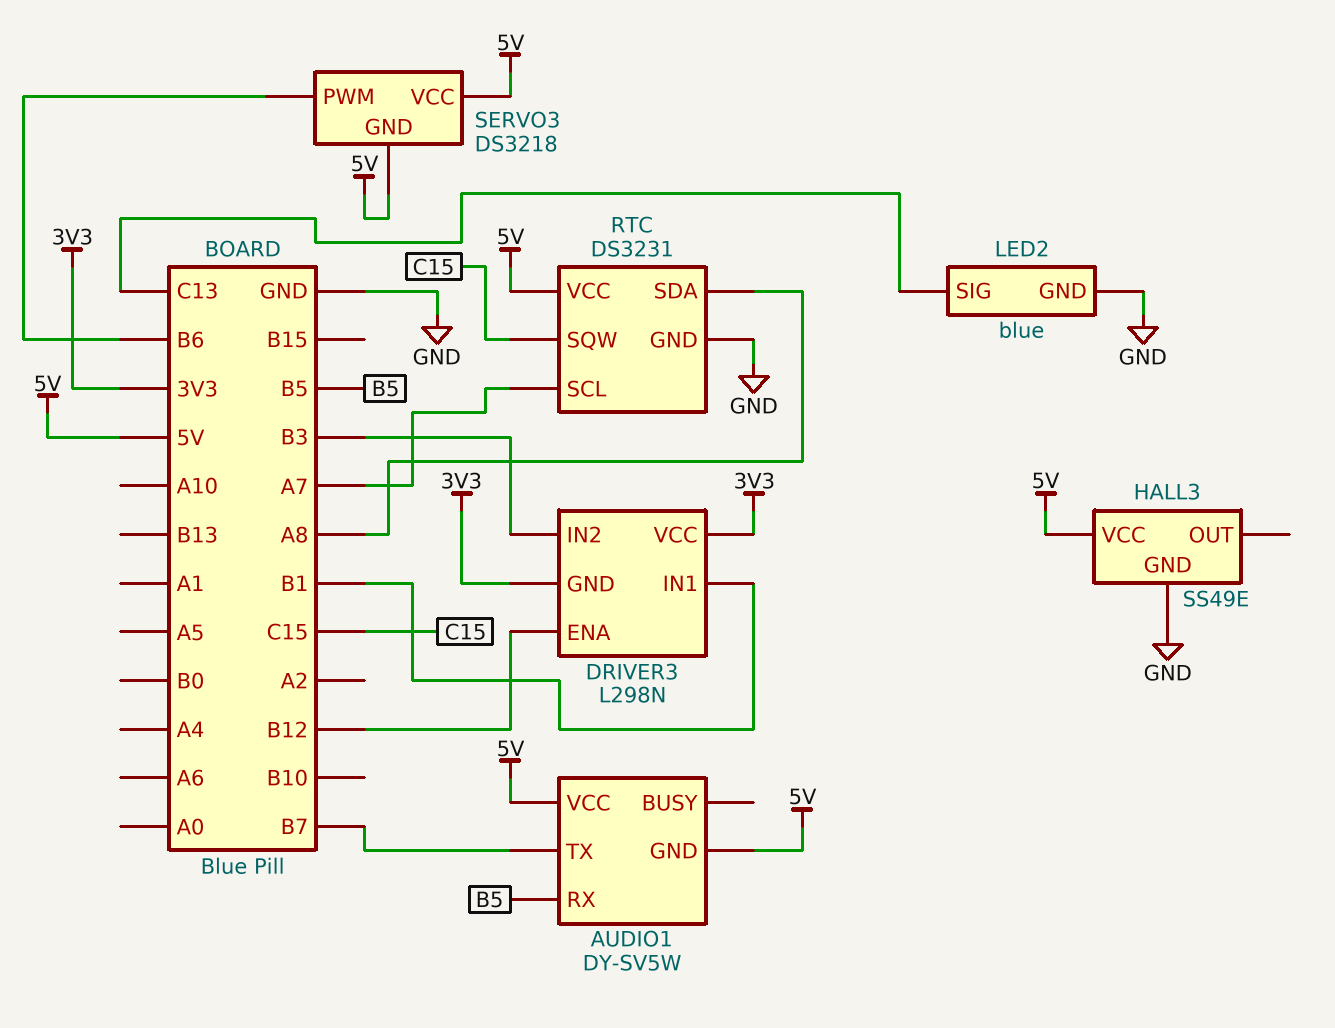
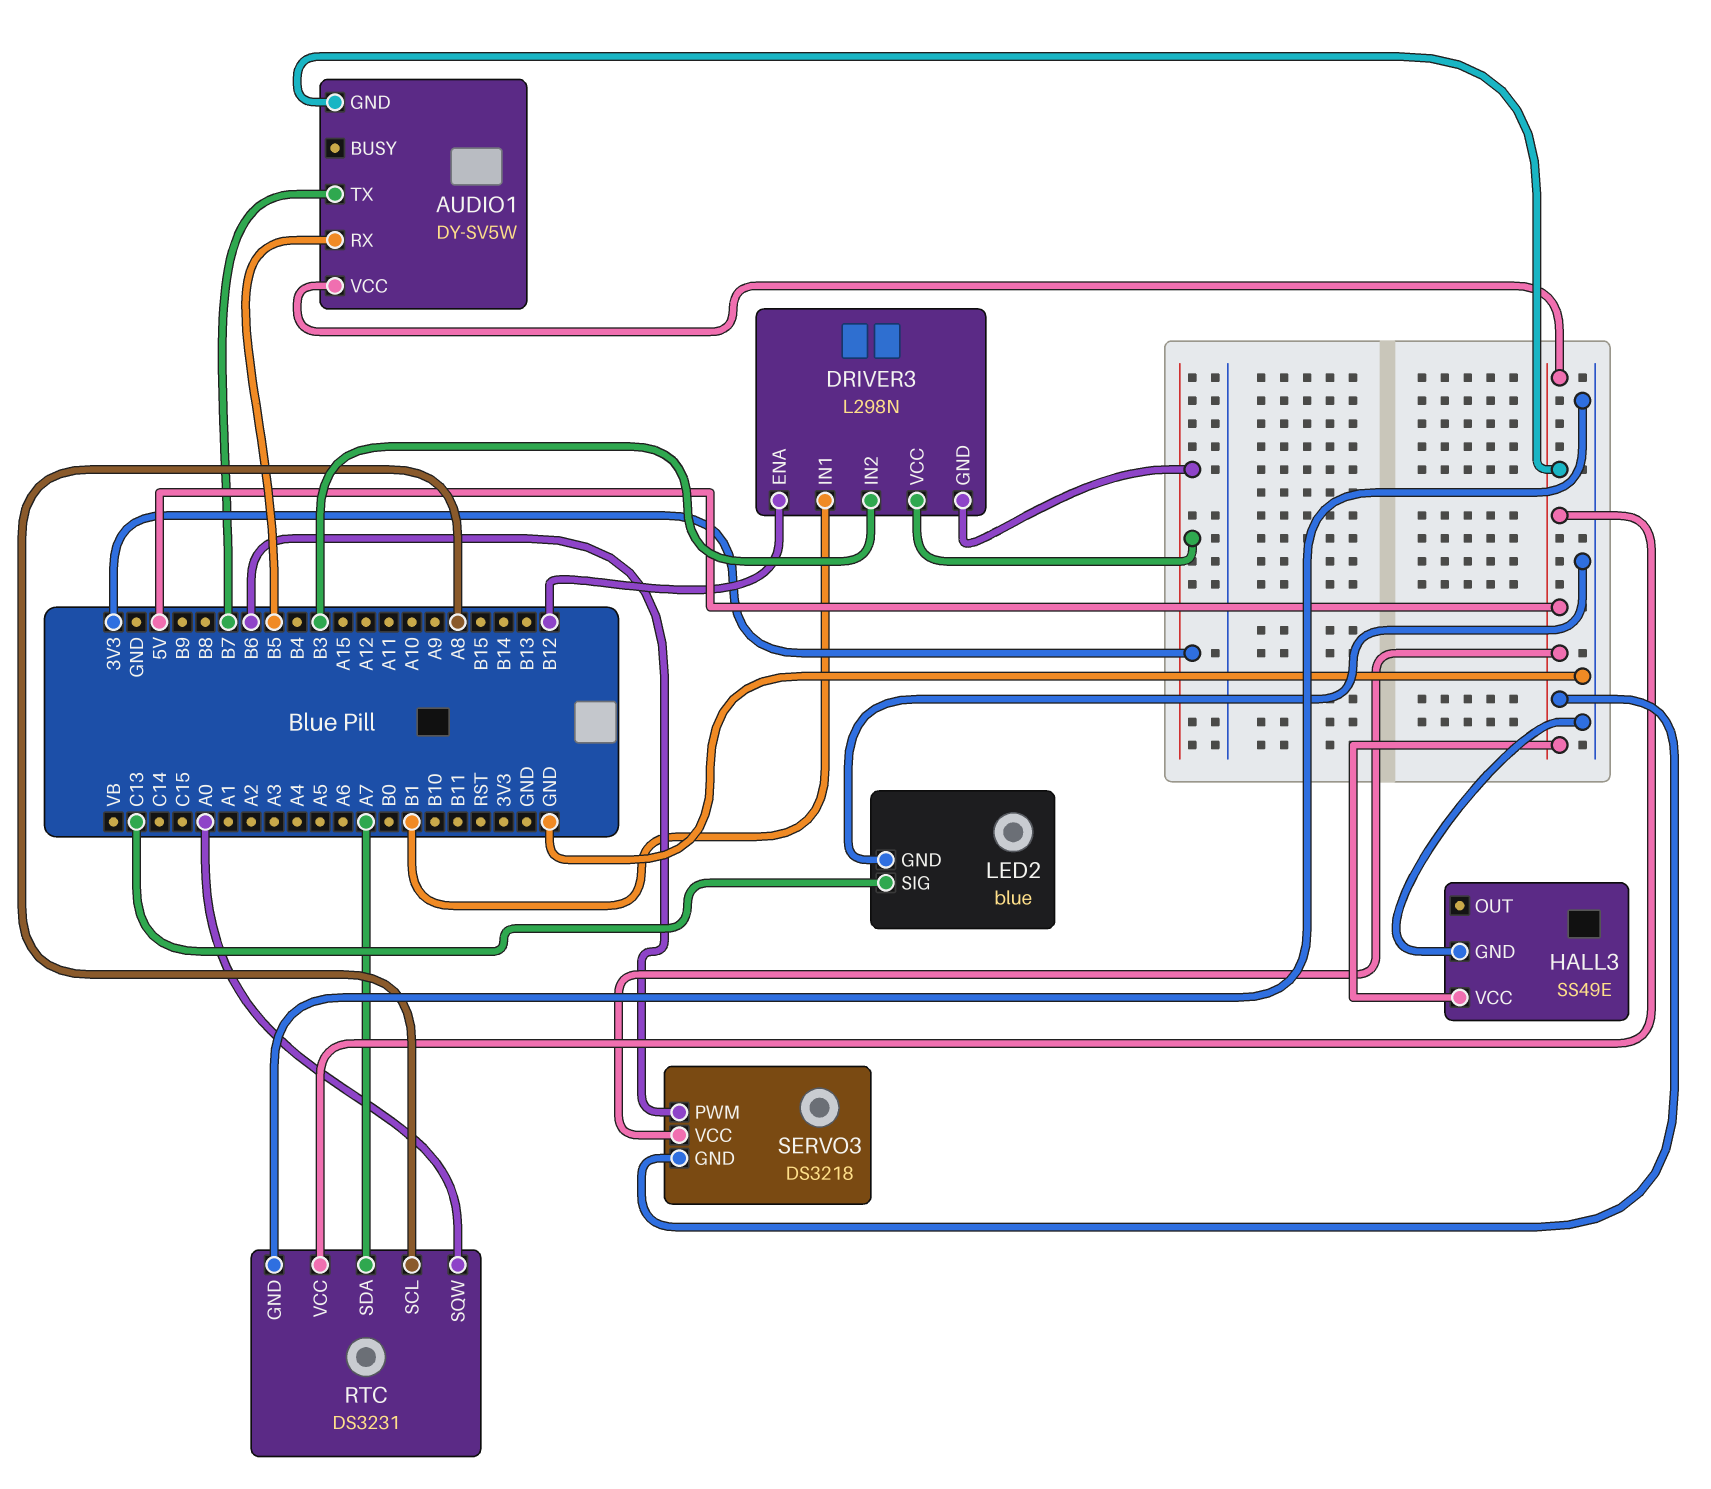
RTC pin SCL: A7 -> A8
RTC pin SDA: A8 -> A7
RTC pin SQW: C15 -> A0

